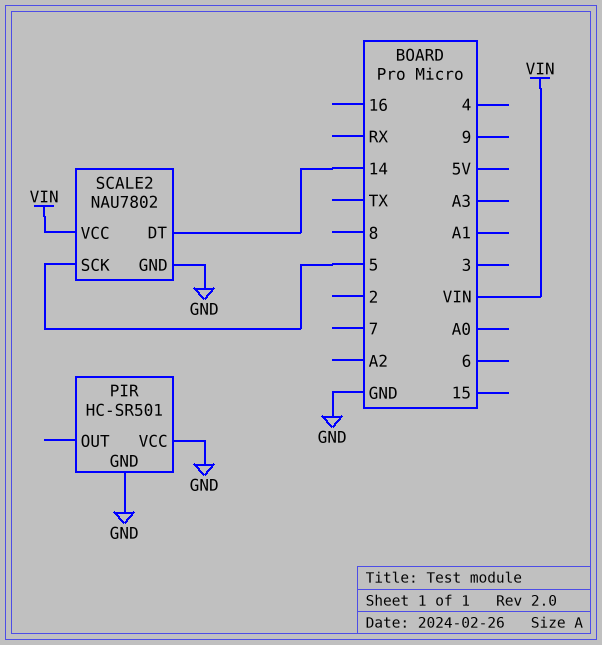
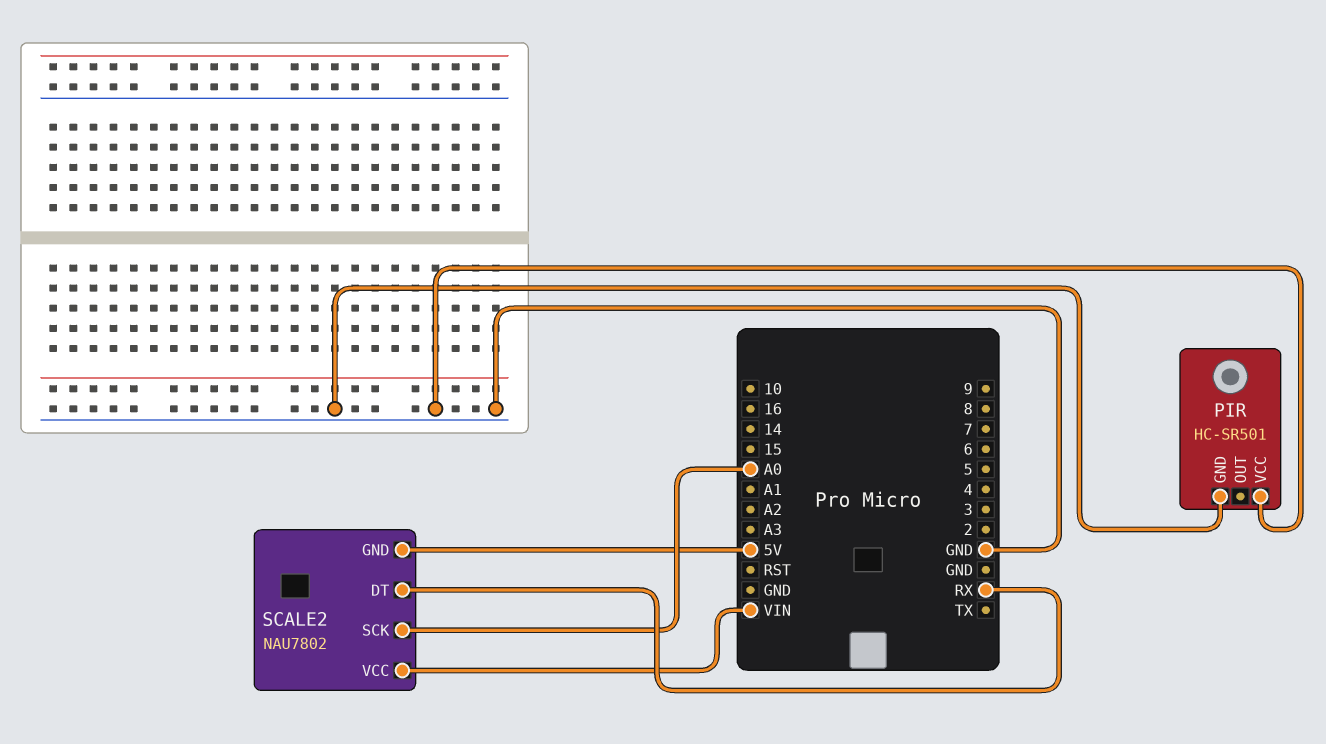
SCALE2 pin DT: 14 -> RX
SCALE2 pin GND: GND -> 5V
SCALE2 pin SCK: 5 -> A0

